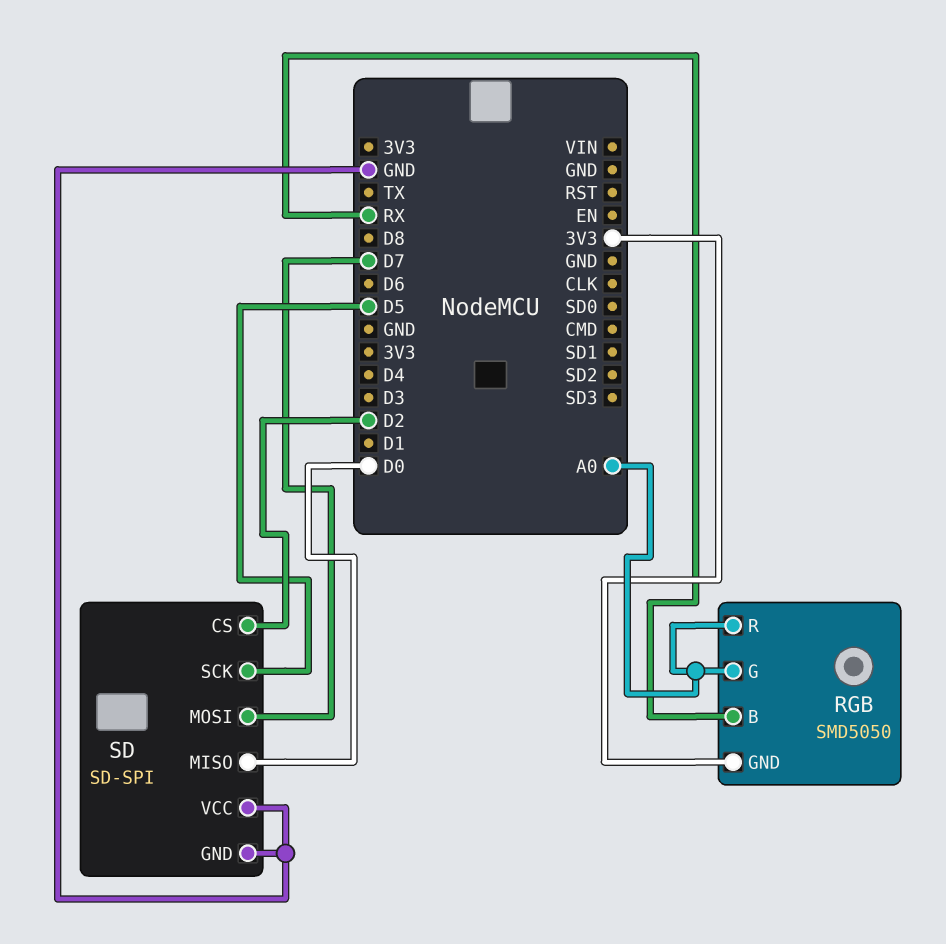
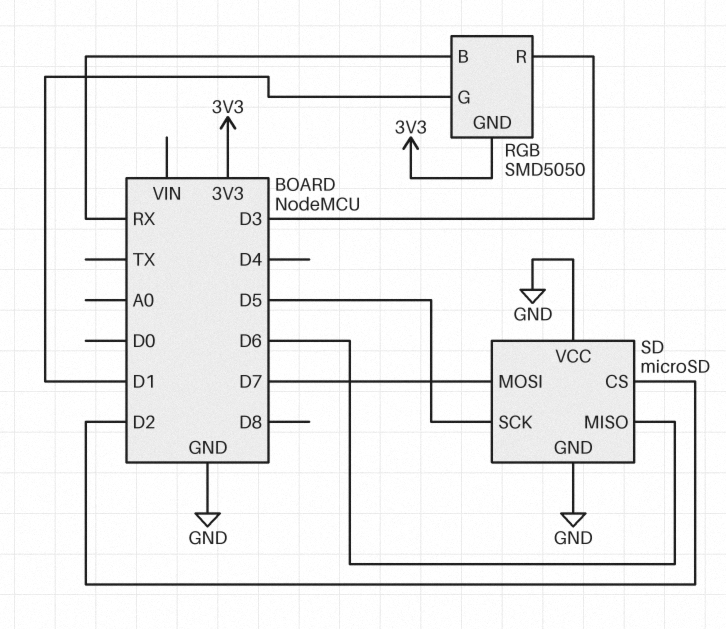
RGB pin G: A0 -> D1
RGB pin R: A0 -> D3
SD: SD-SPI -> microSD
SD pin MISO: D0 -> D6

